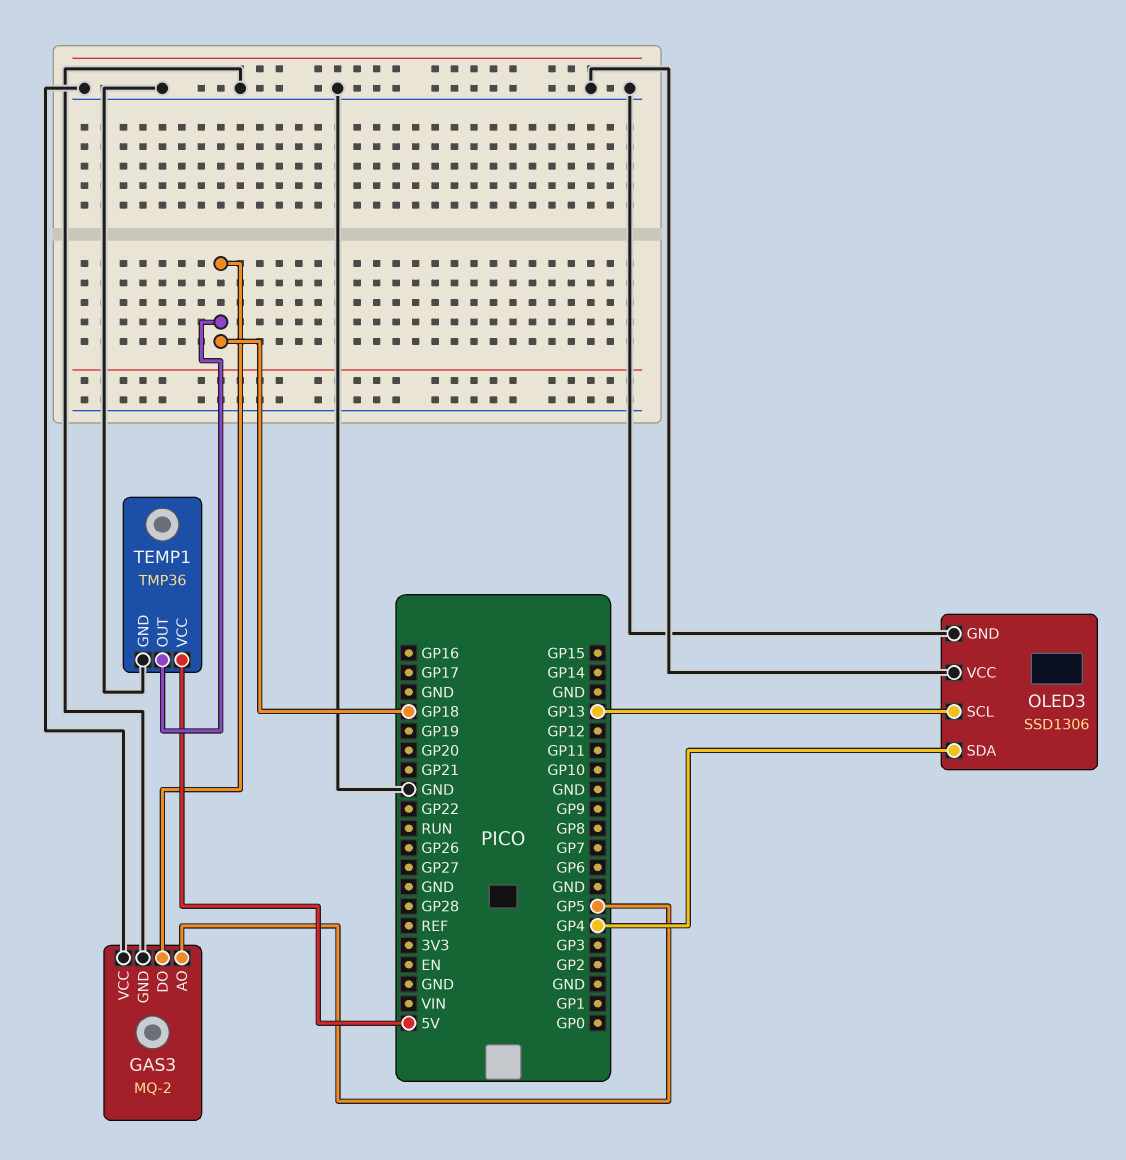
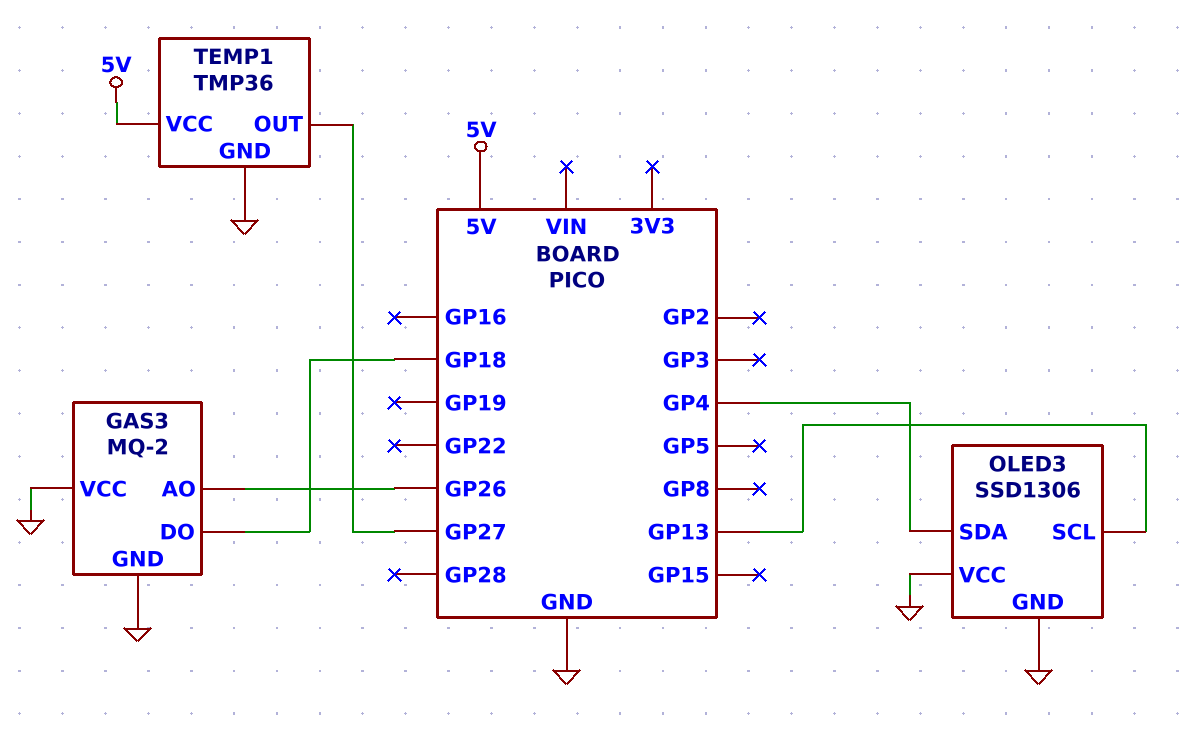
GAS3 pin AO: GP5 -> GP26
TEMP1 pin OUT: GP18 -> GP27

